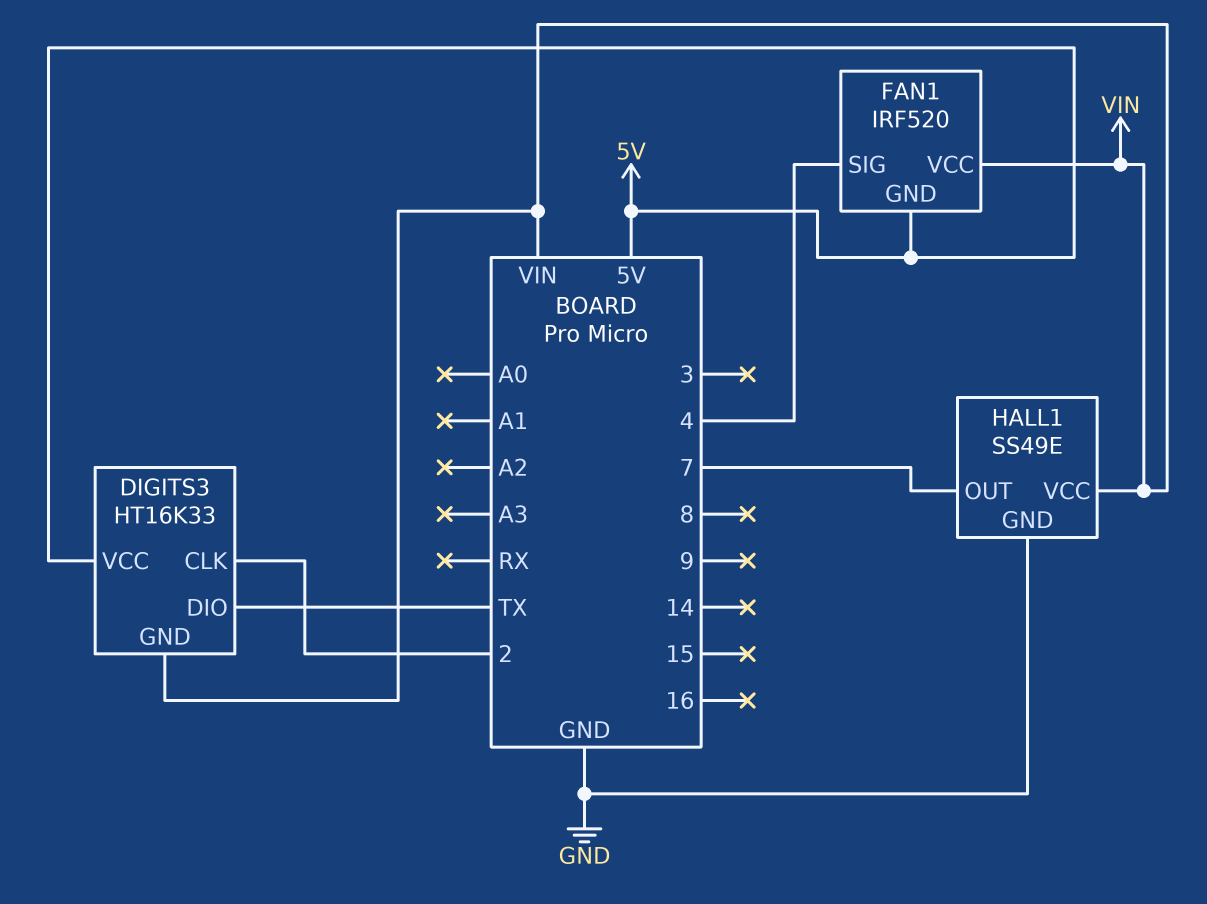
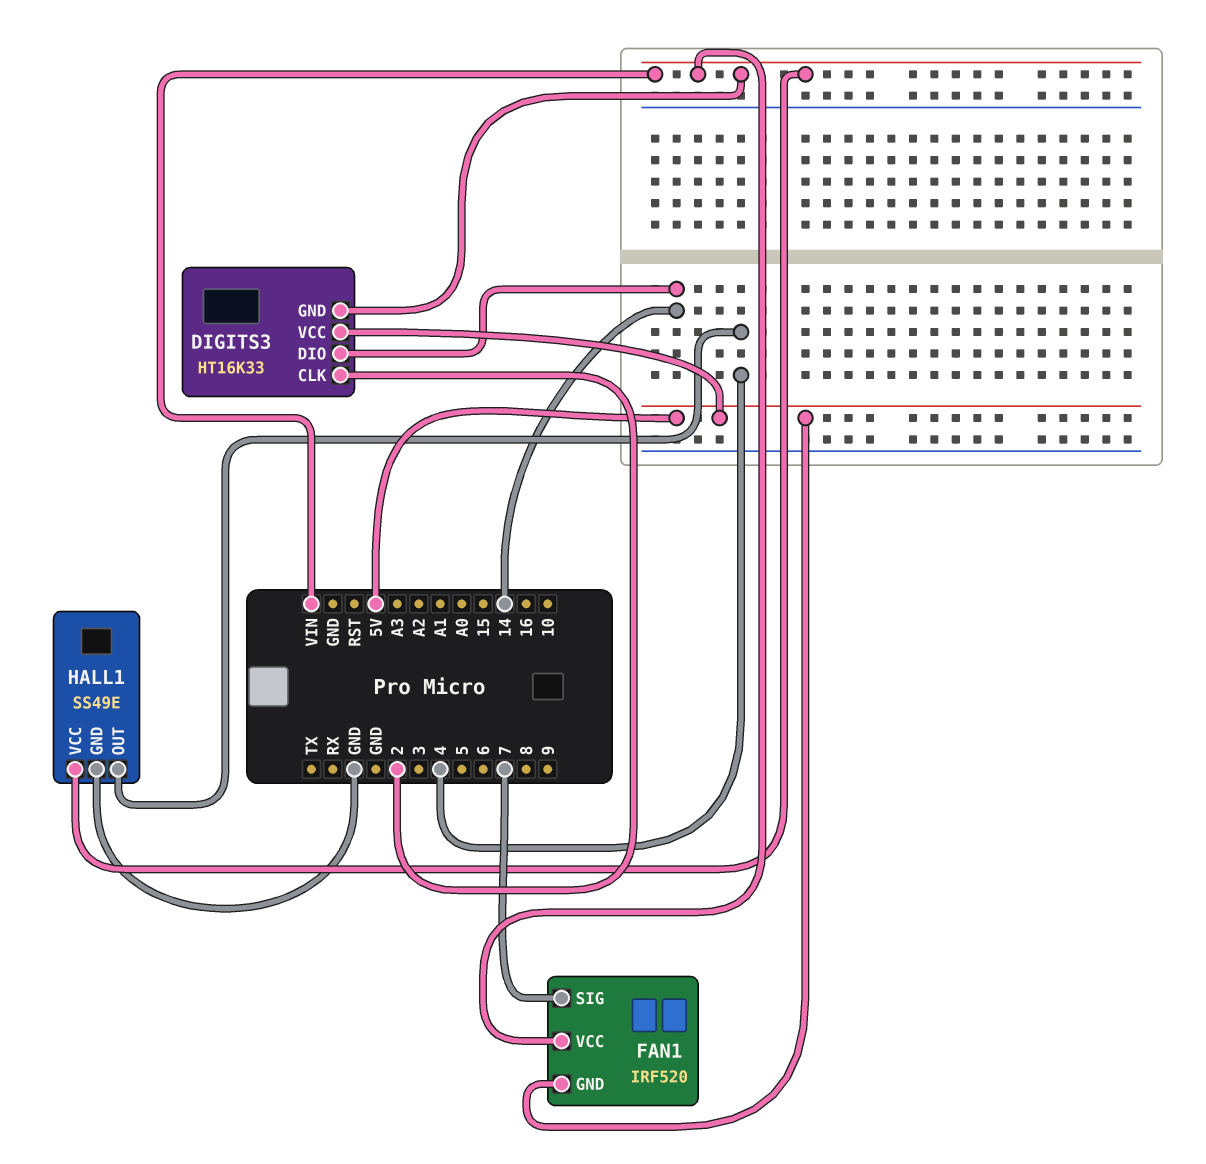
DIGITS3 pin DIO: TX -> 14
FAN1 pin SIG: 4 -> 7
HALL1 pin OUT: 7 -> 4

